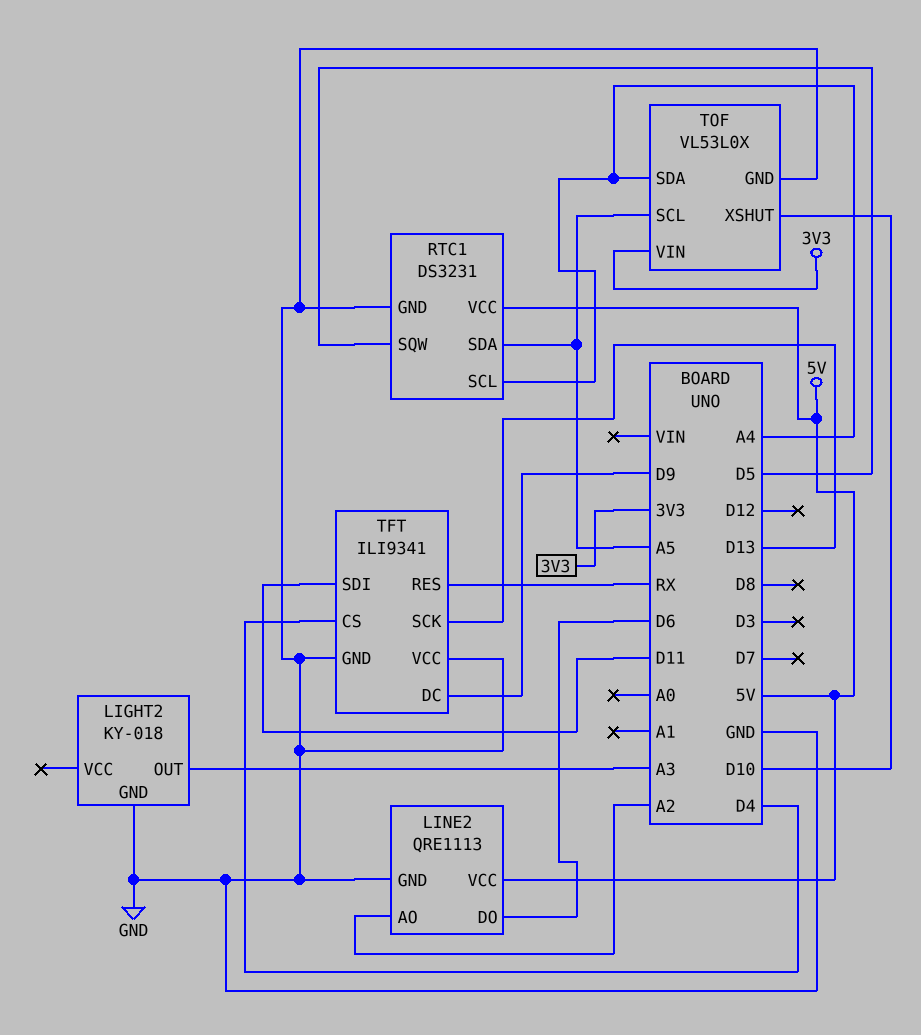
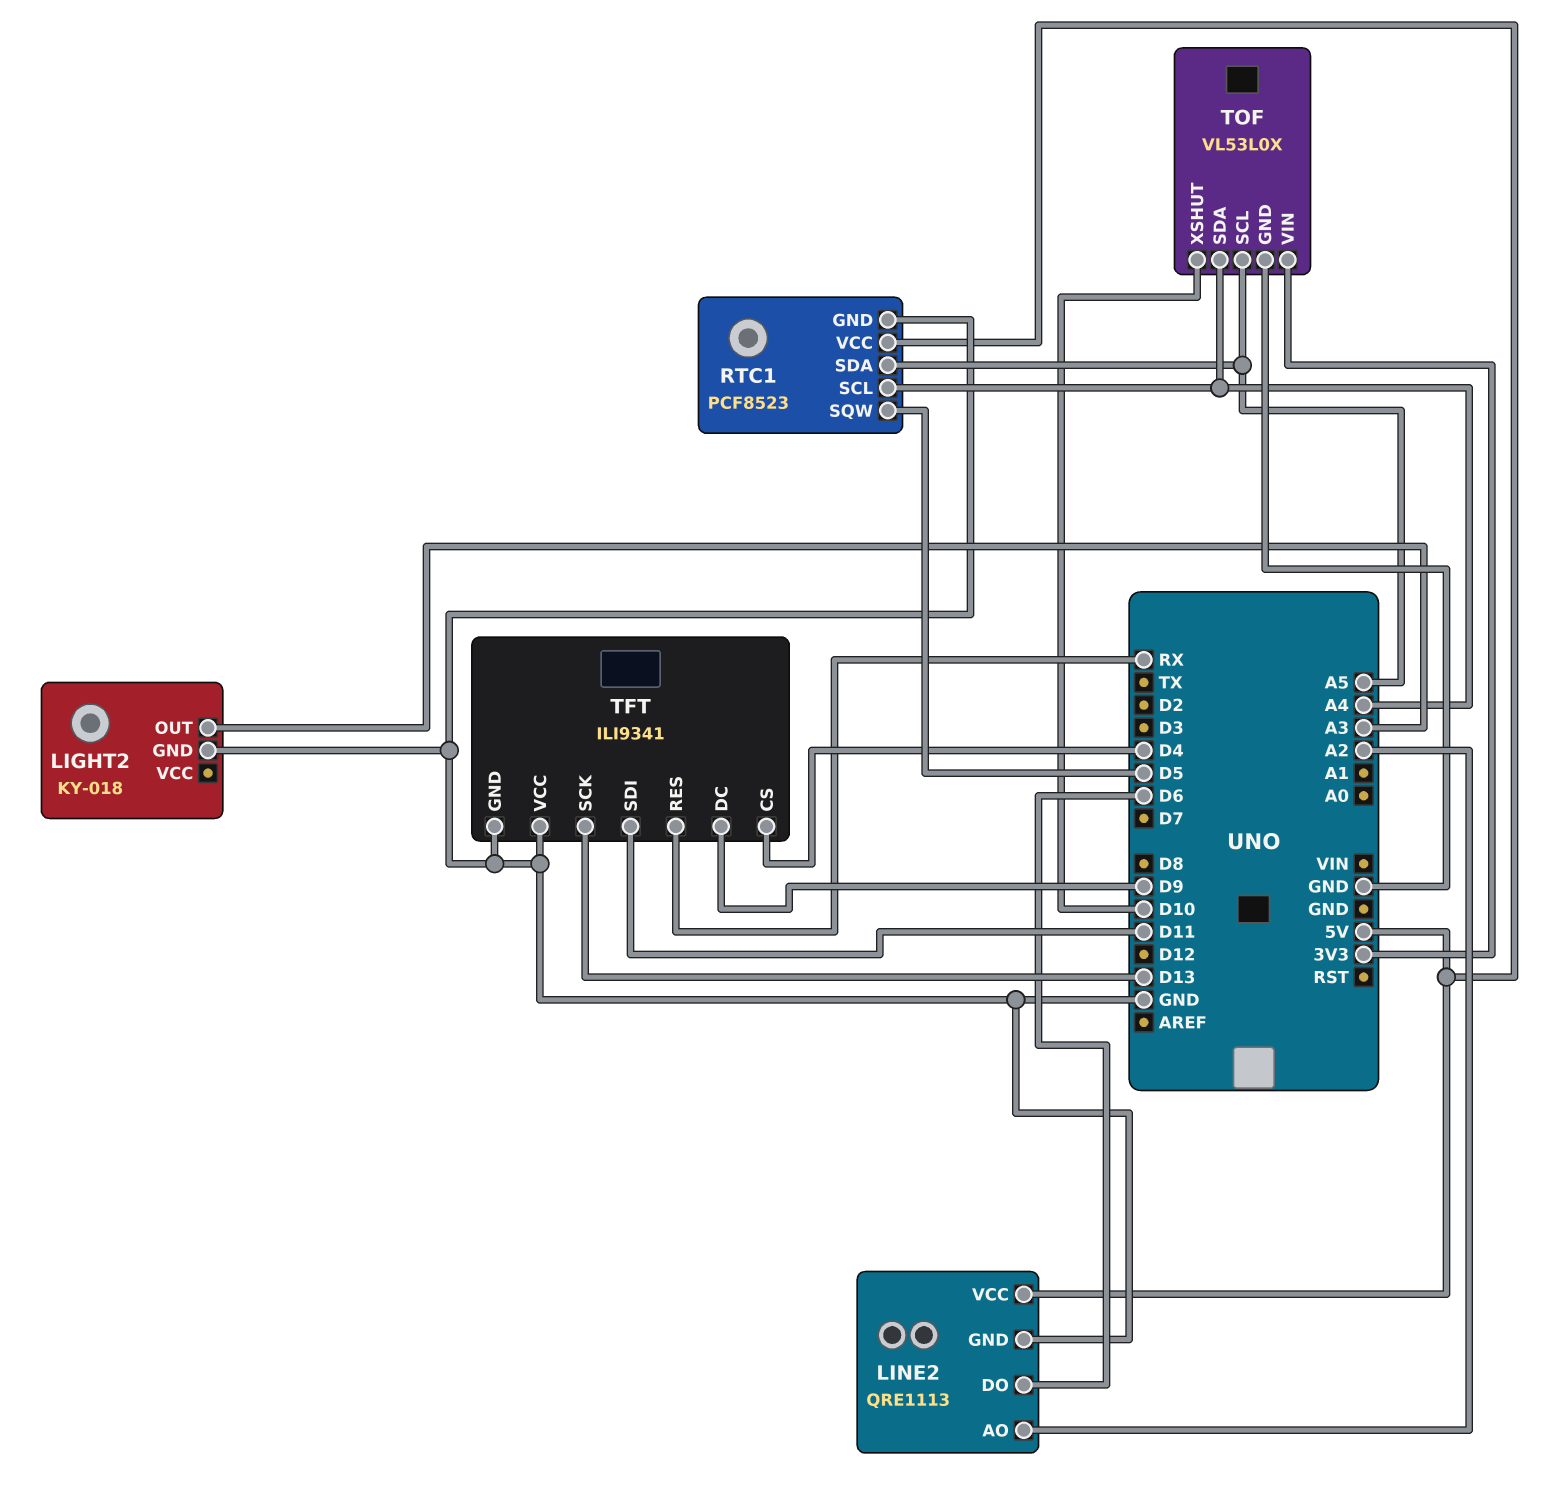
RTC1: DS3231 -> PCF8523

